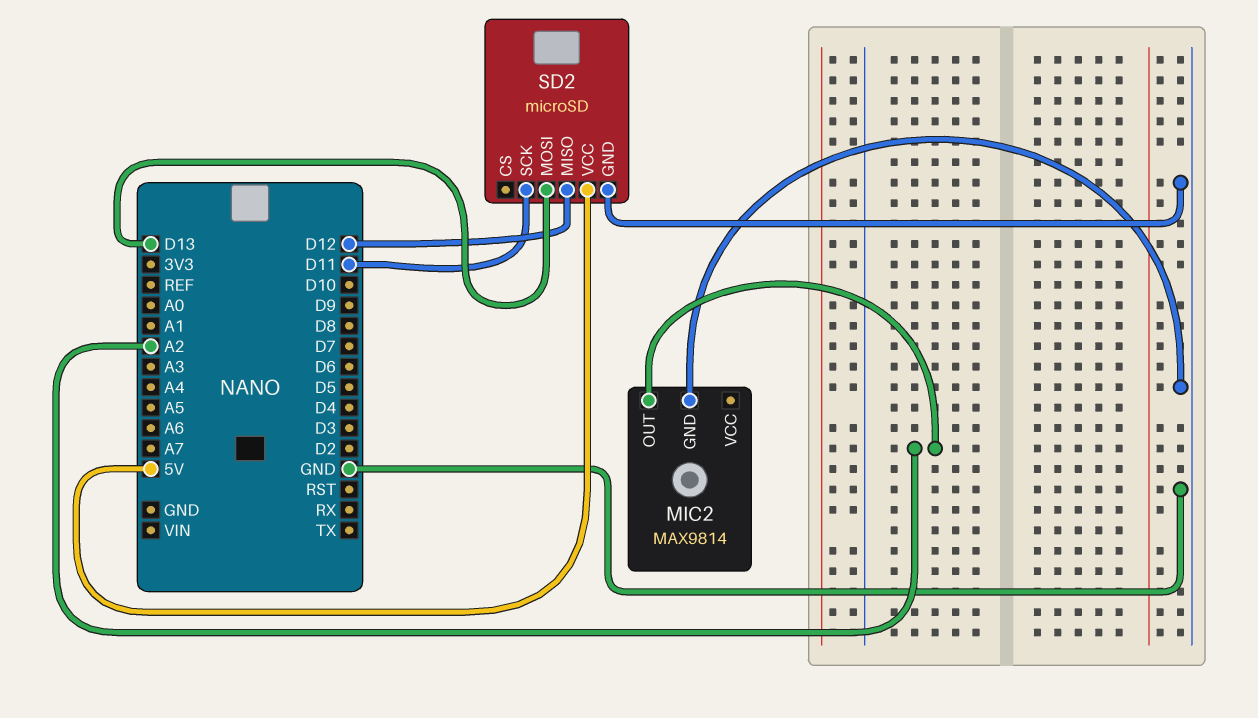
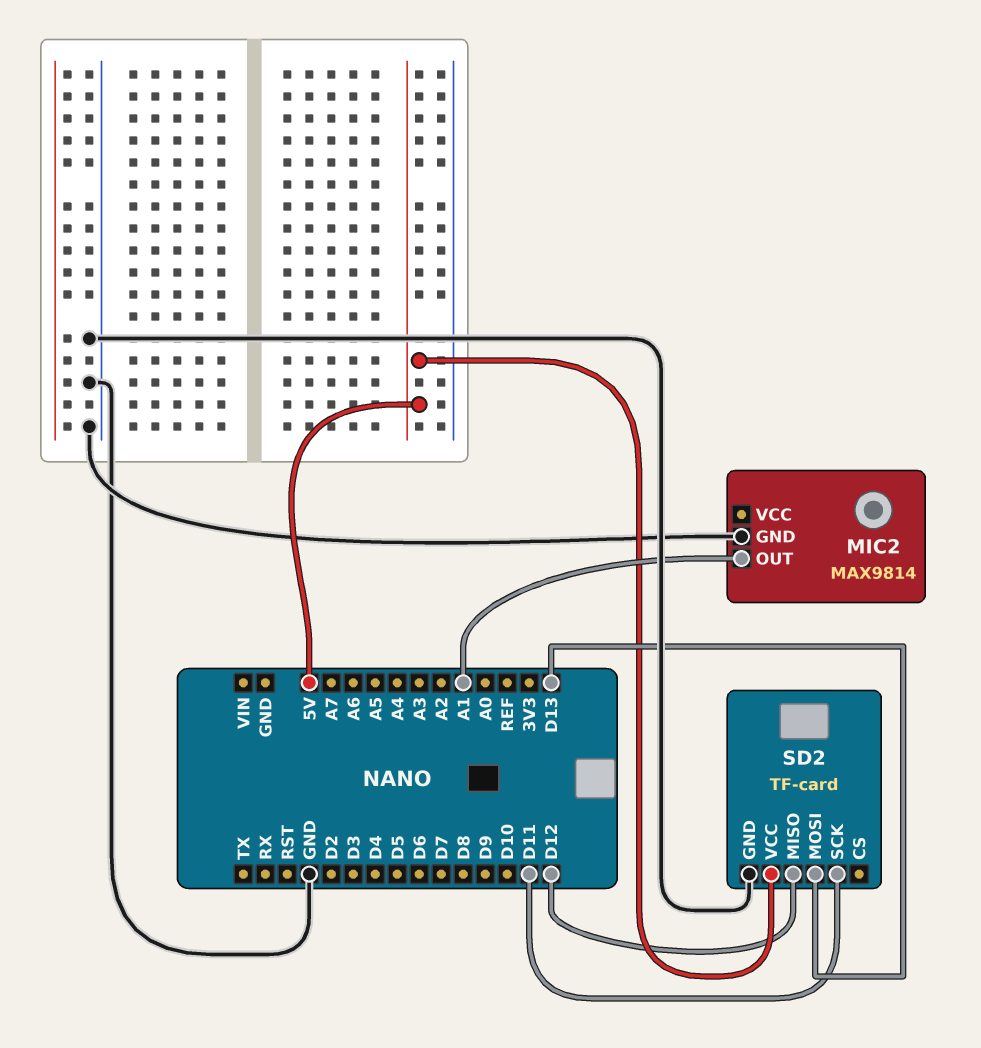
MIC2 pin OUT: A2 -> A1
SD2: microSD -> TF-card

